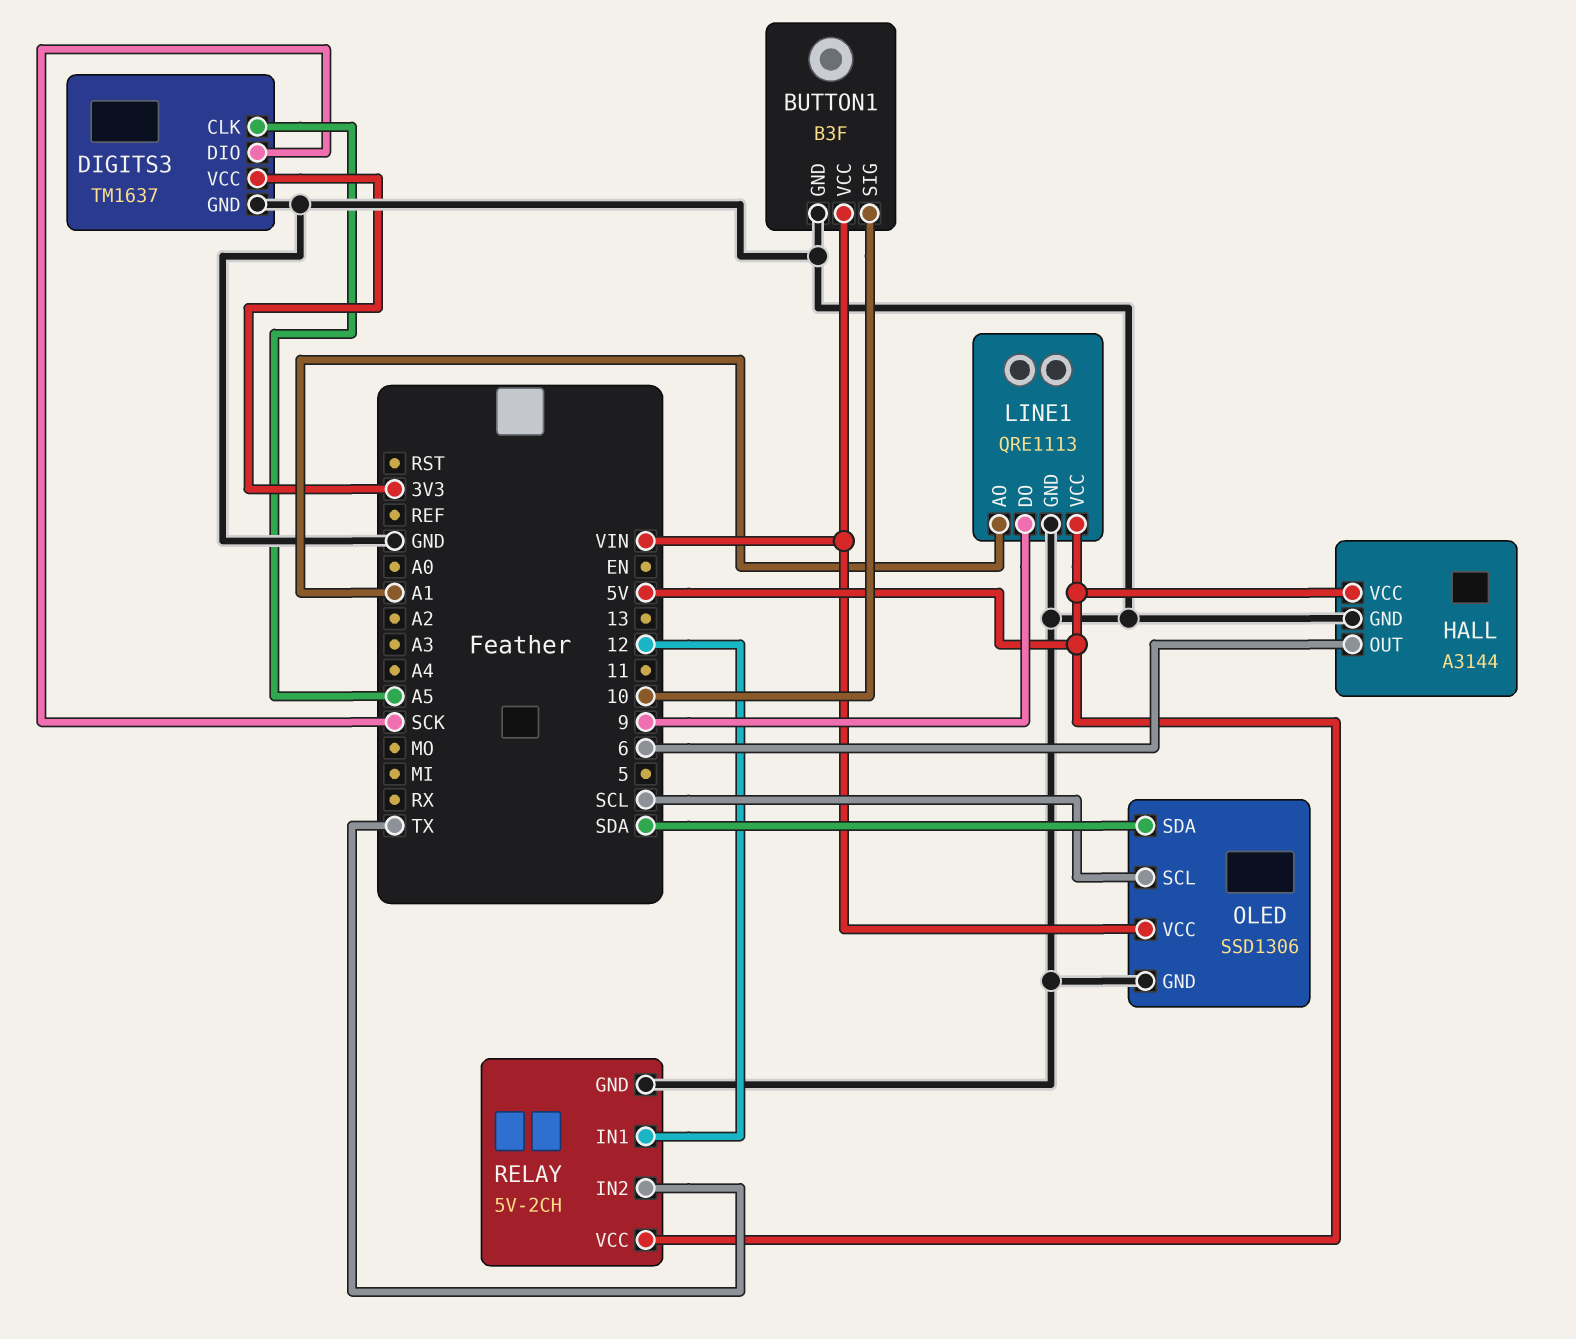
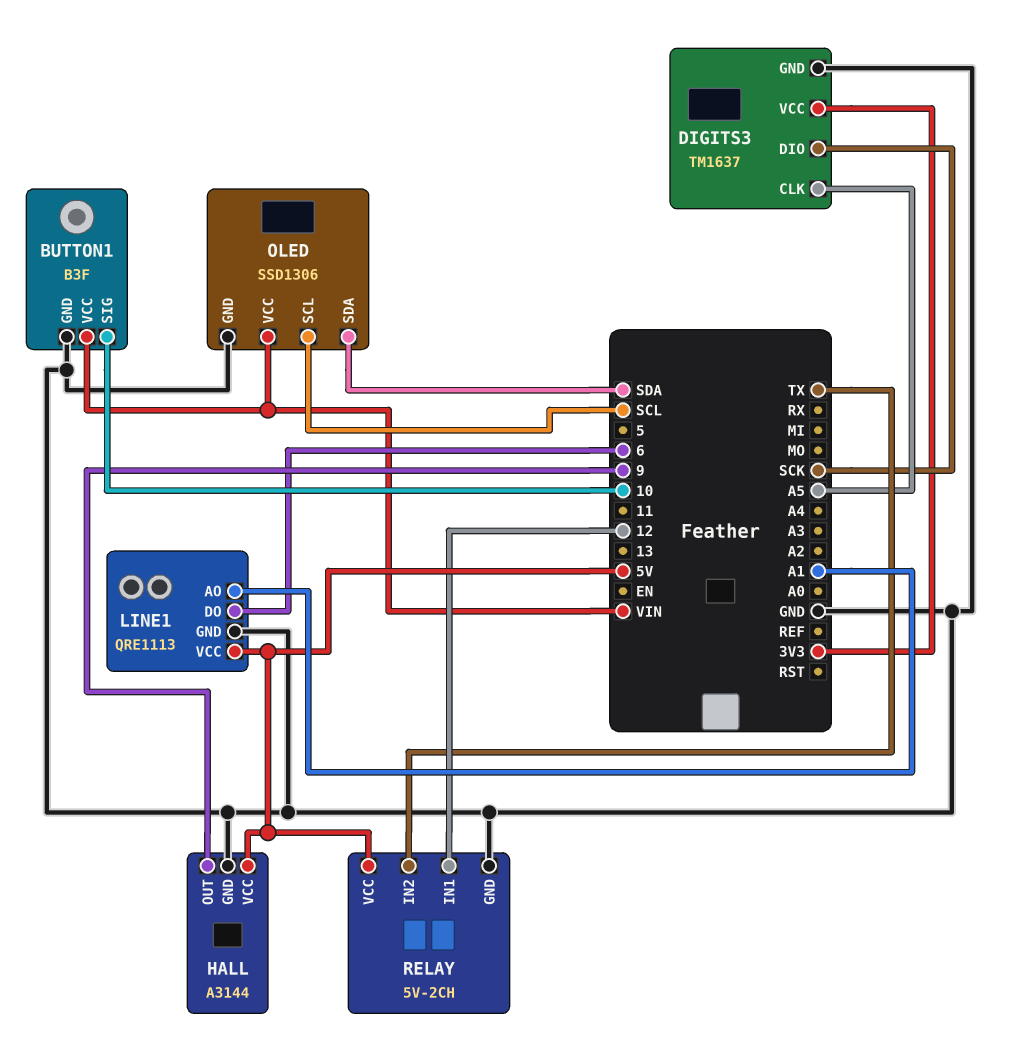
HALL pin OUT: 6 -> 9
LINE1 pin DO: 9 -> 6

